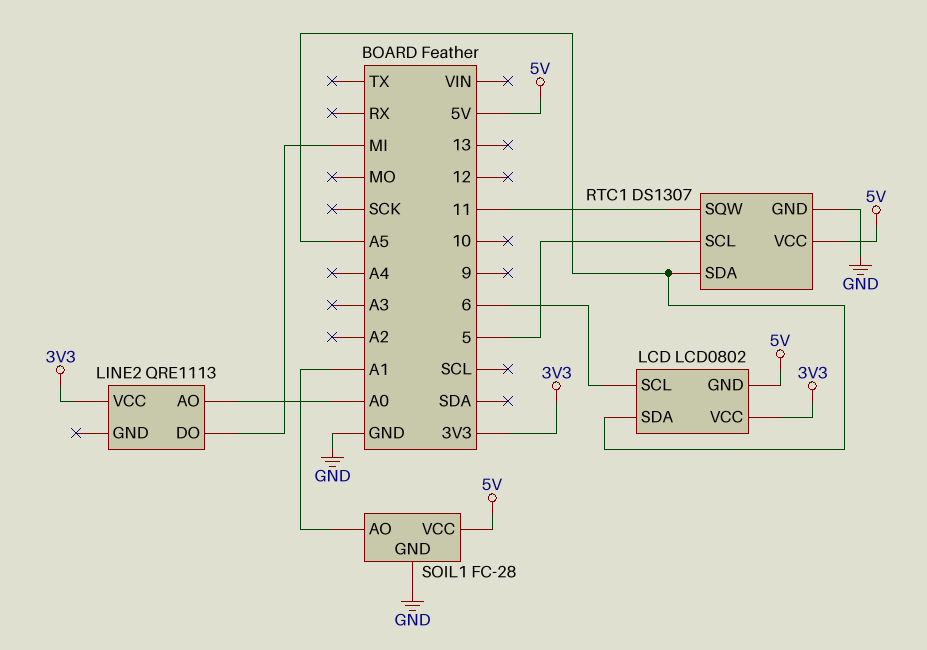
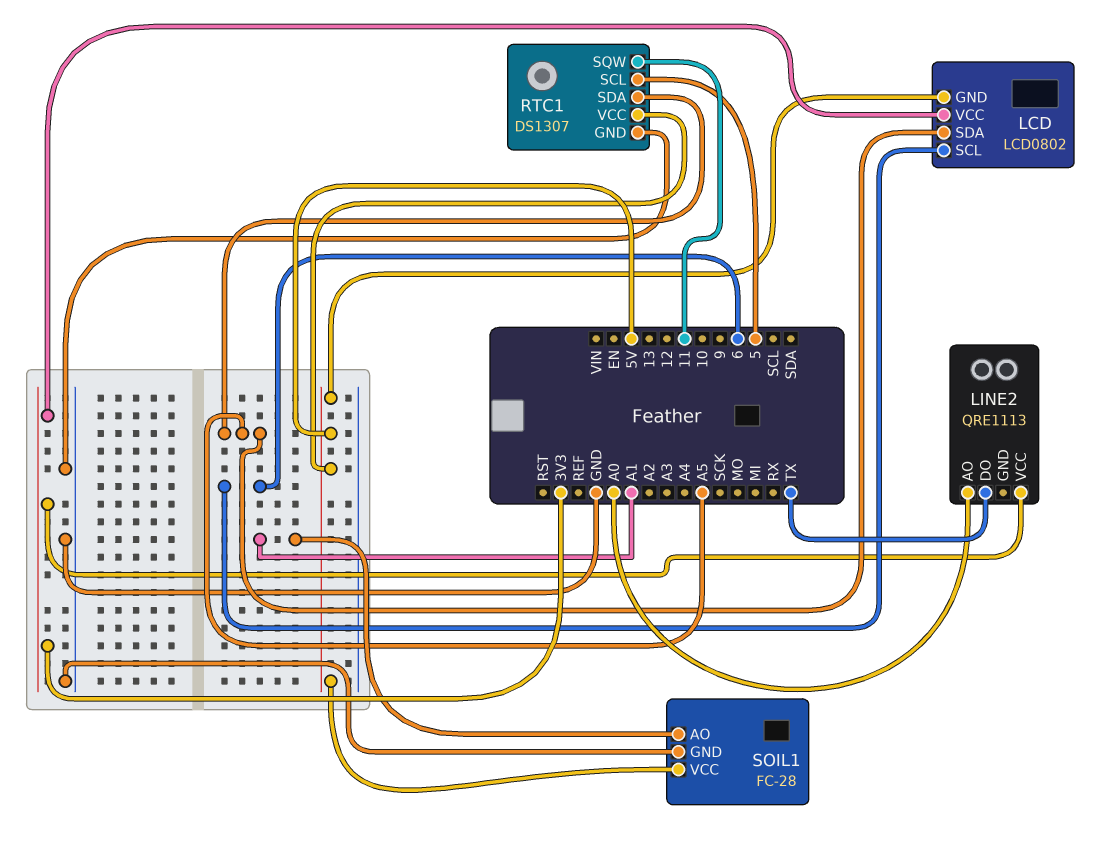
LINE2 pin DO: MI -> TX

